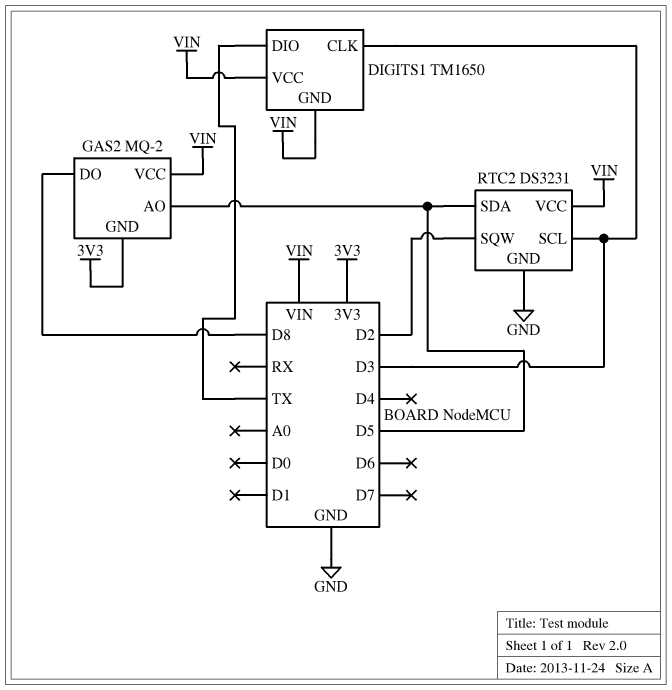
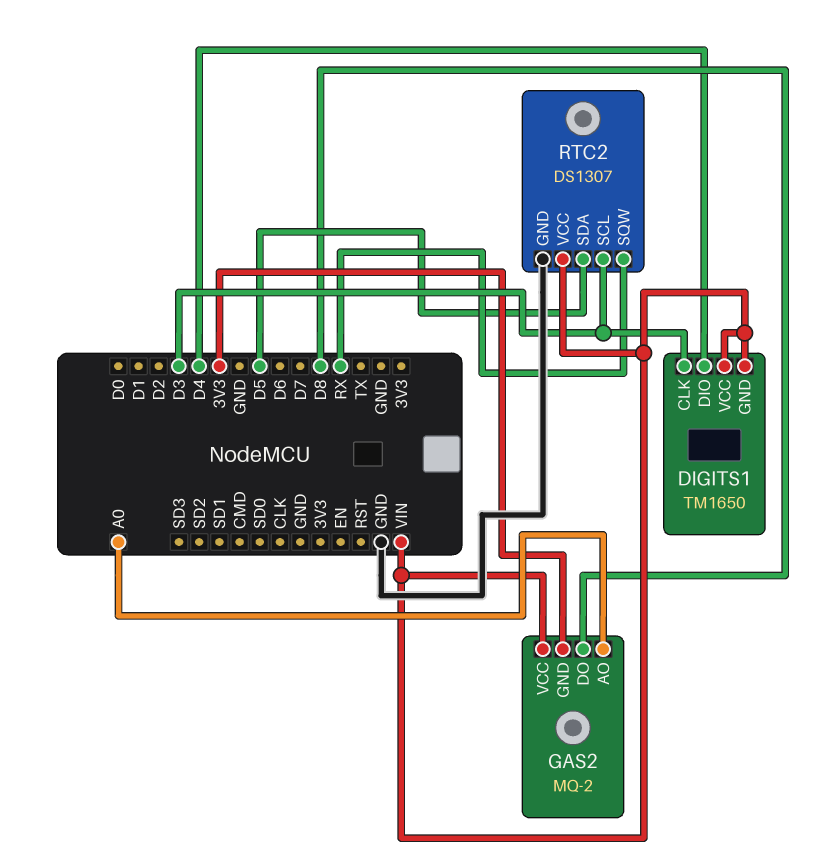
DIGITS1 pin DIO: TX -> D4
GAS2 pin AO: D5 -> A0
RTC2: DS3231 -> DS1307
RTC2 pin SQW: D2 -> RX

